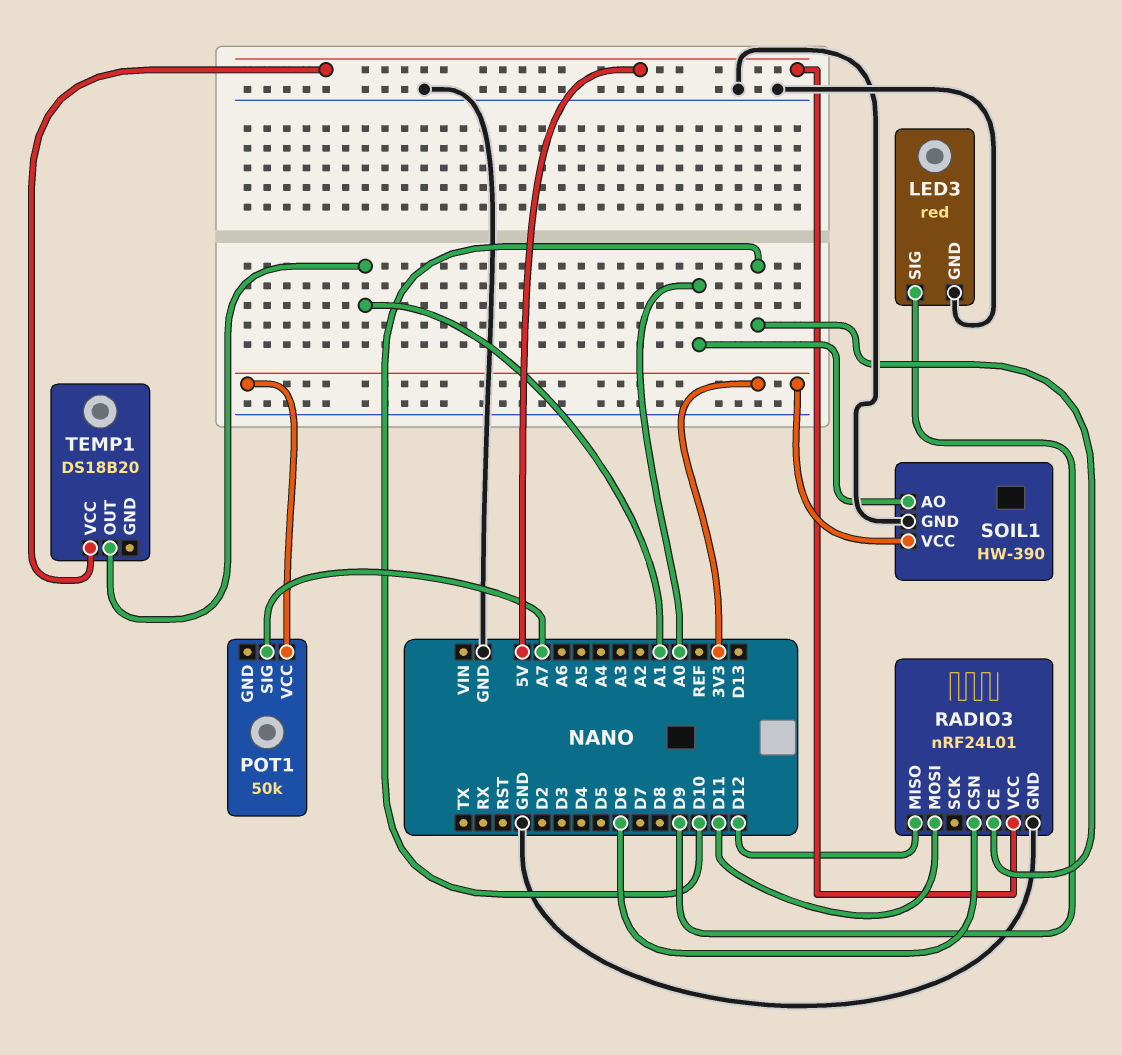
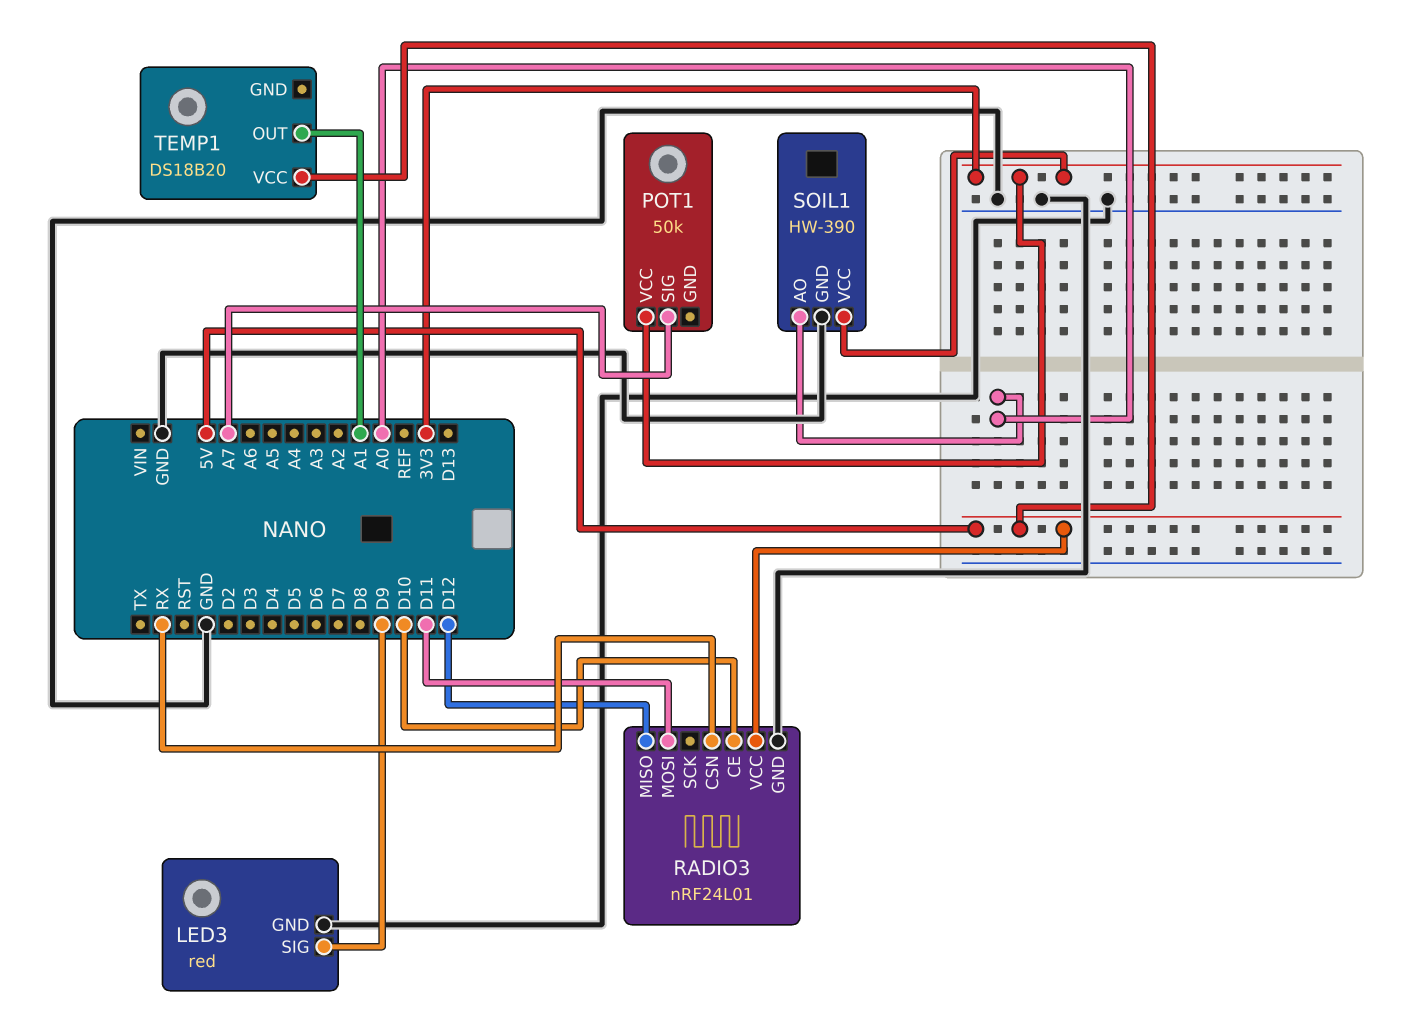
RADIO3 pin CSN: D6 -> RX

